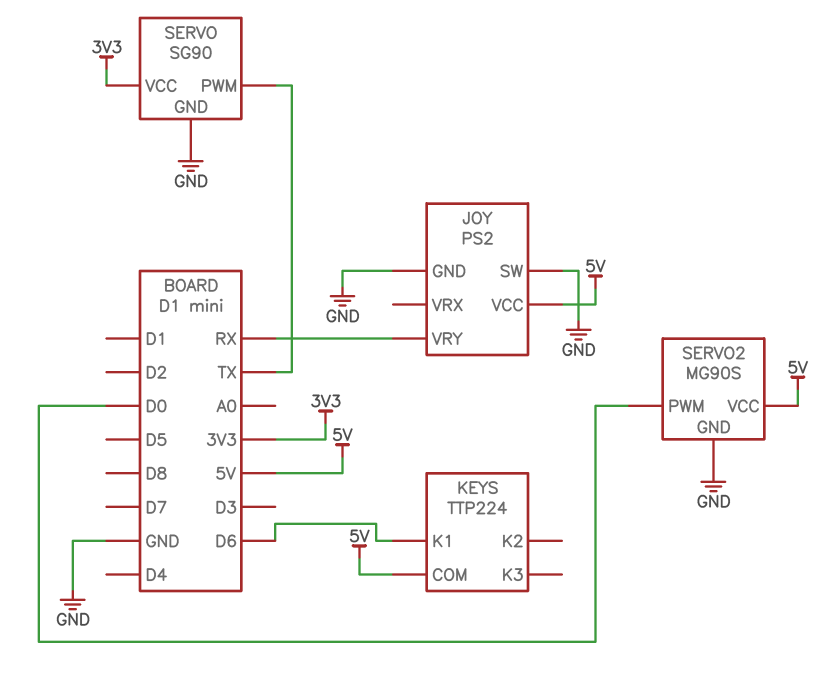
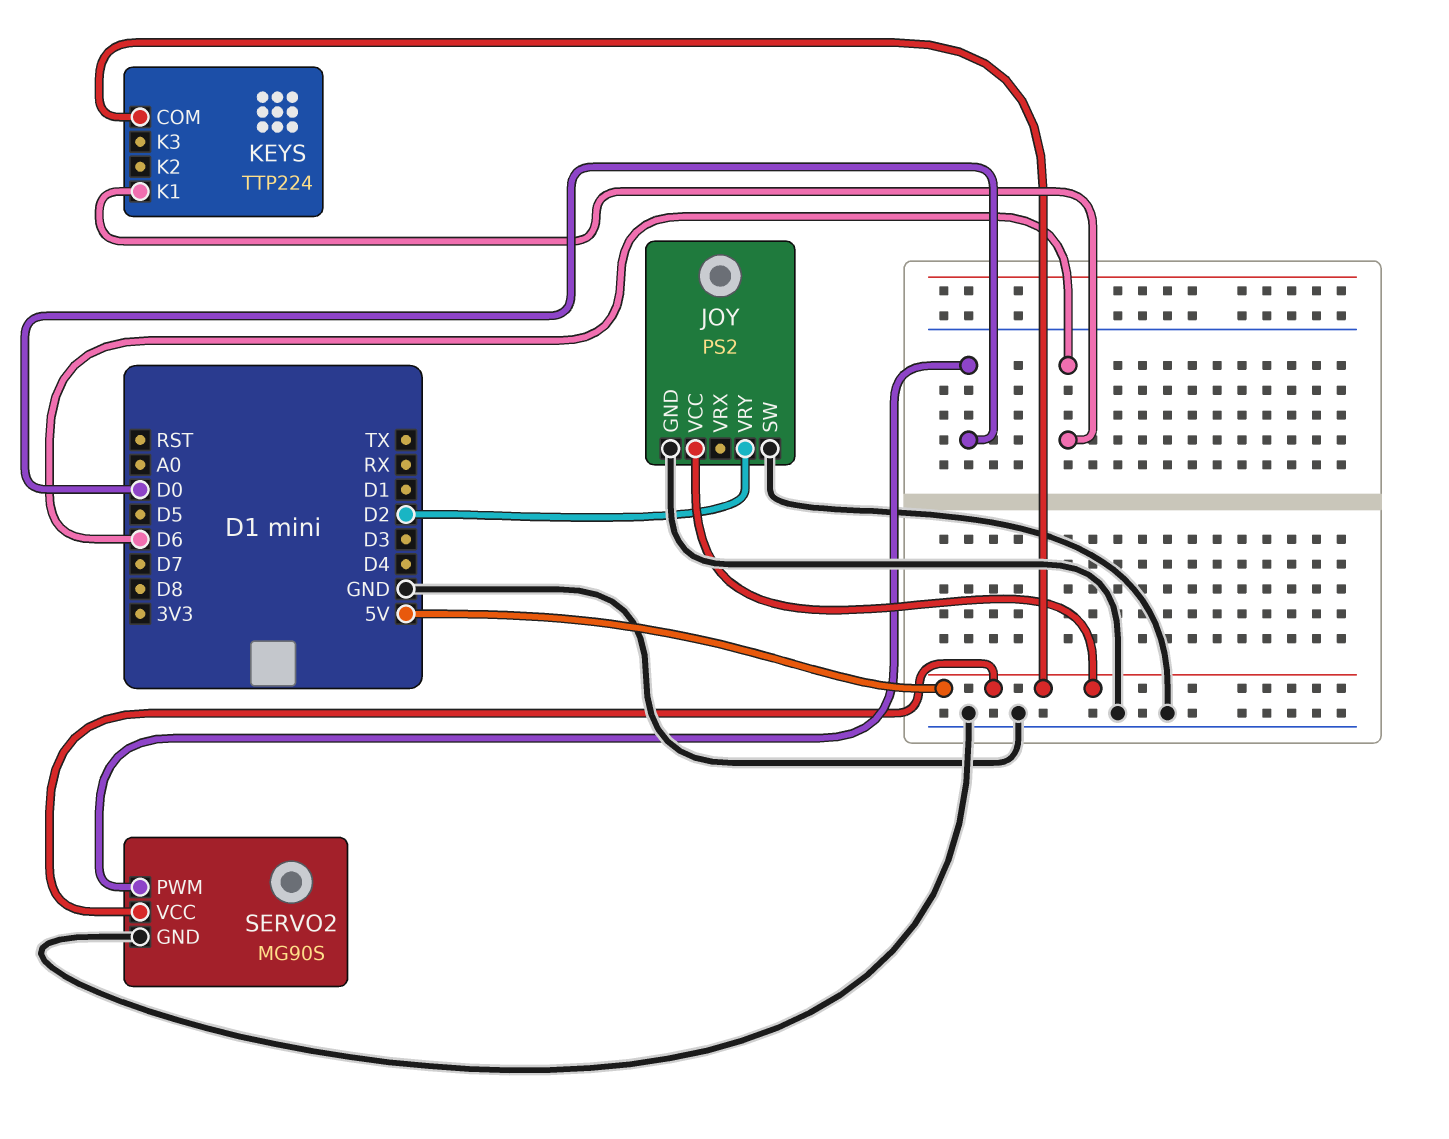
JOY pin VRY: RX -> D2
SERVO: SG90 -> none
SERVO pin GND: GND -> none
SERVO pin PWM: TX -> none
SERVO pin VCC: 3V3 -> none

